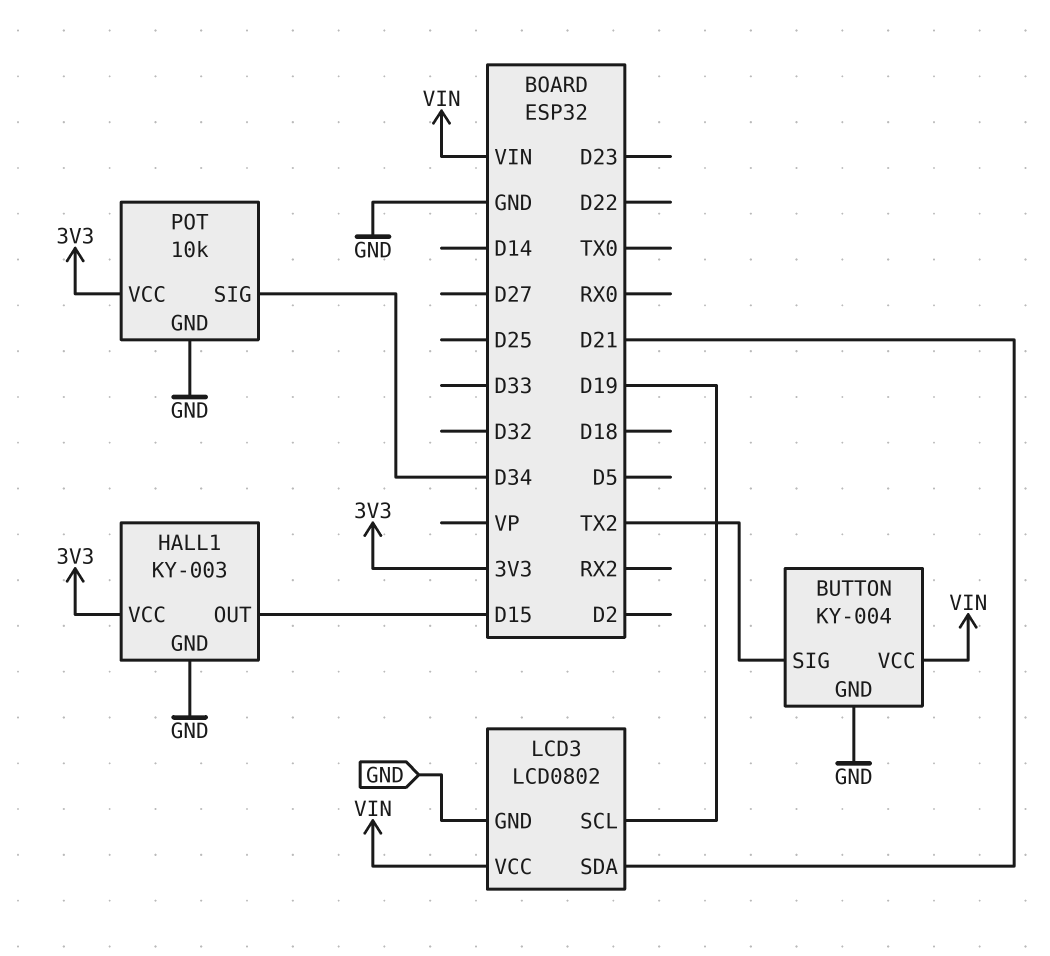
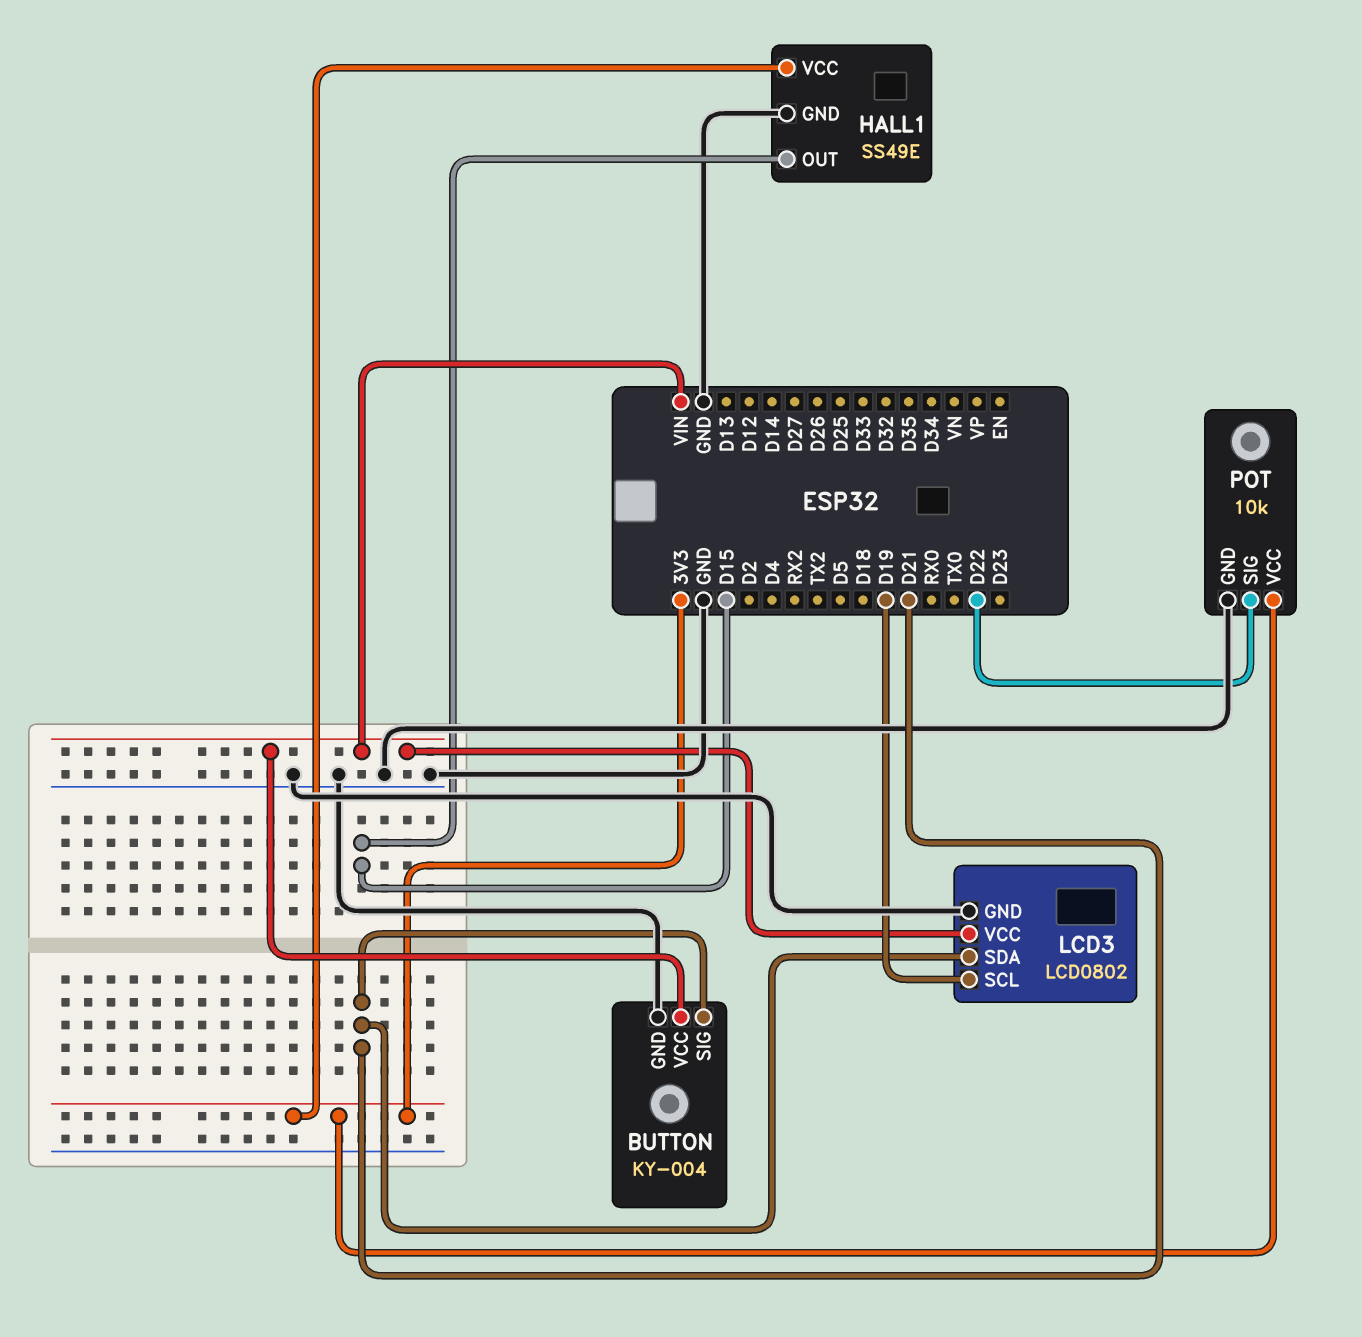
BUTTON pin SIG: TX2 -> D21
HALL1: KY-003 -> SS49E
POT pin SIG: D34 -> D22

